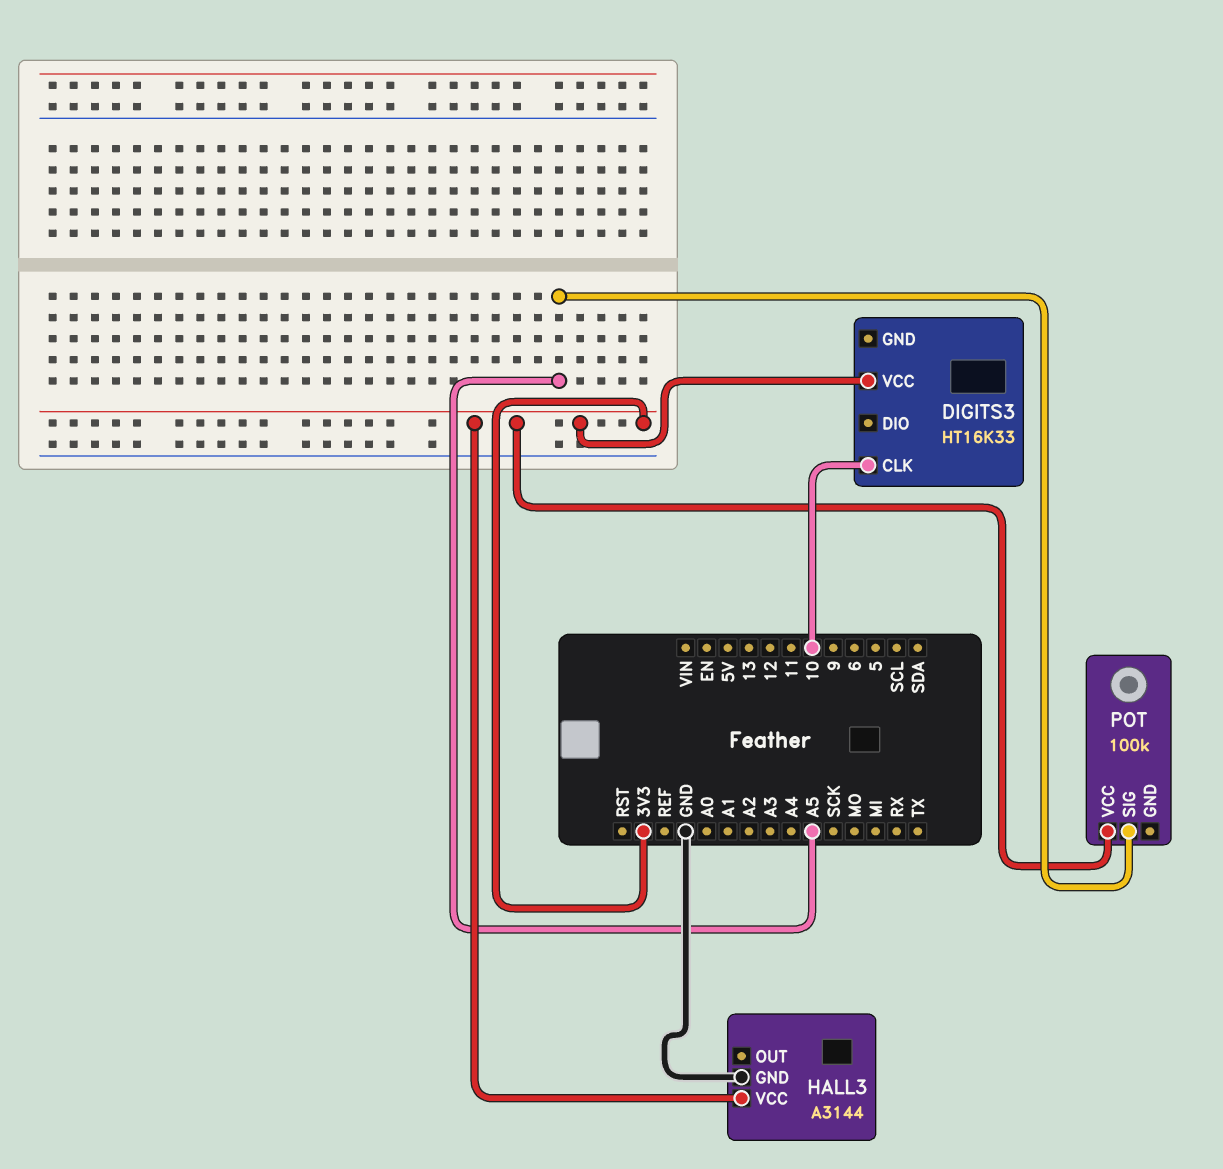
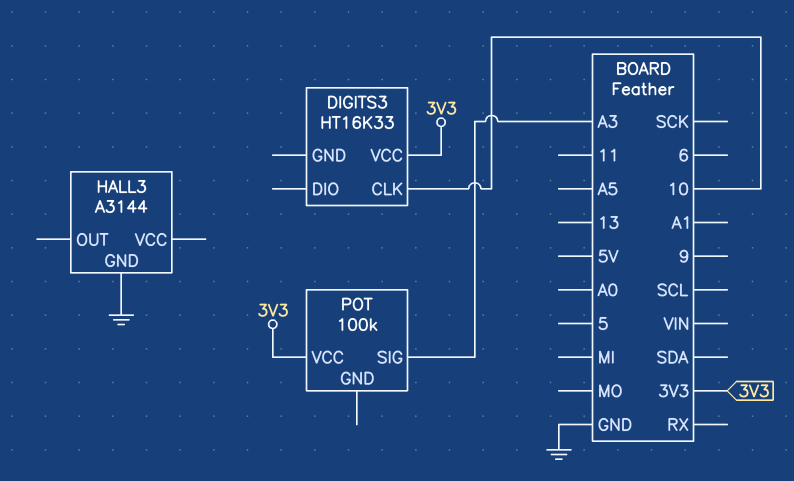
HALL3 pin VCC: 3V3 -> none
POT pin SIG: A5 -> A3

